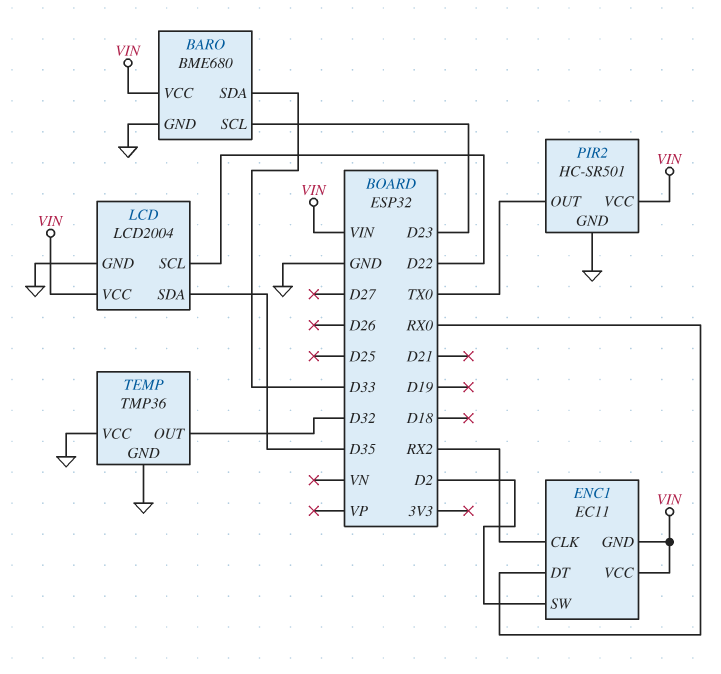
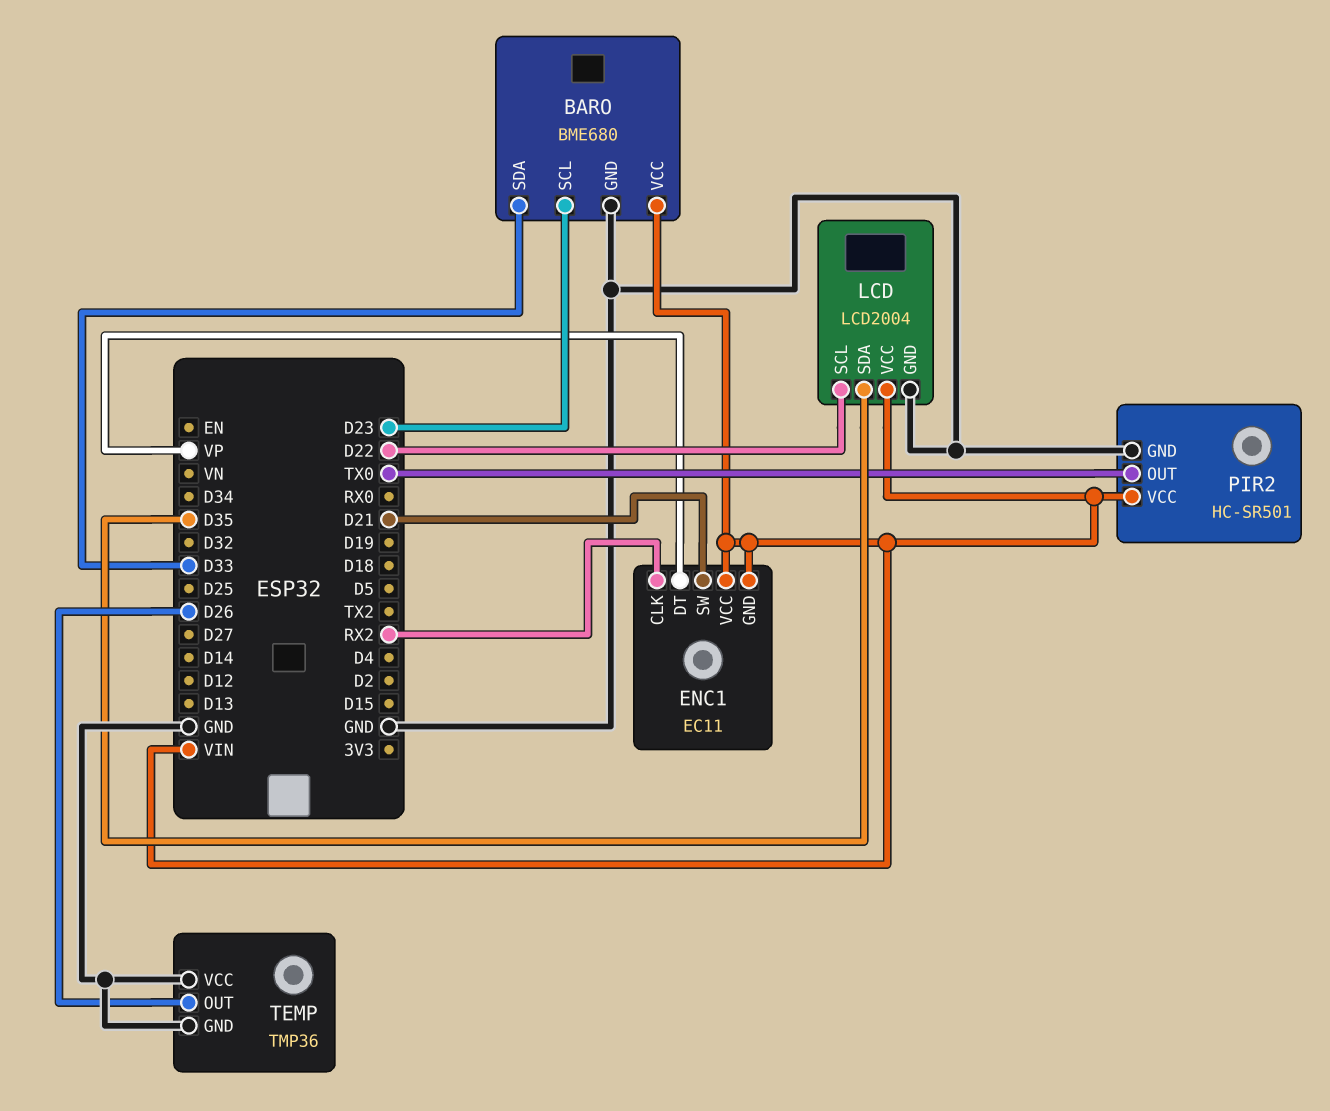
ENC1 pin DT: RX0 -> VP
ENC1 pin SW: D2 -> D21
TEMP pin OUT: D32 -> D26

